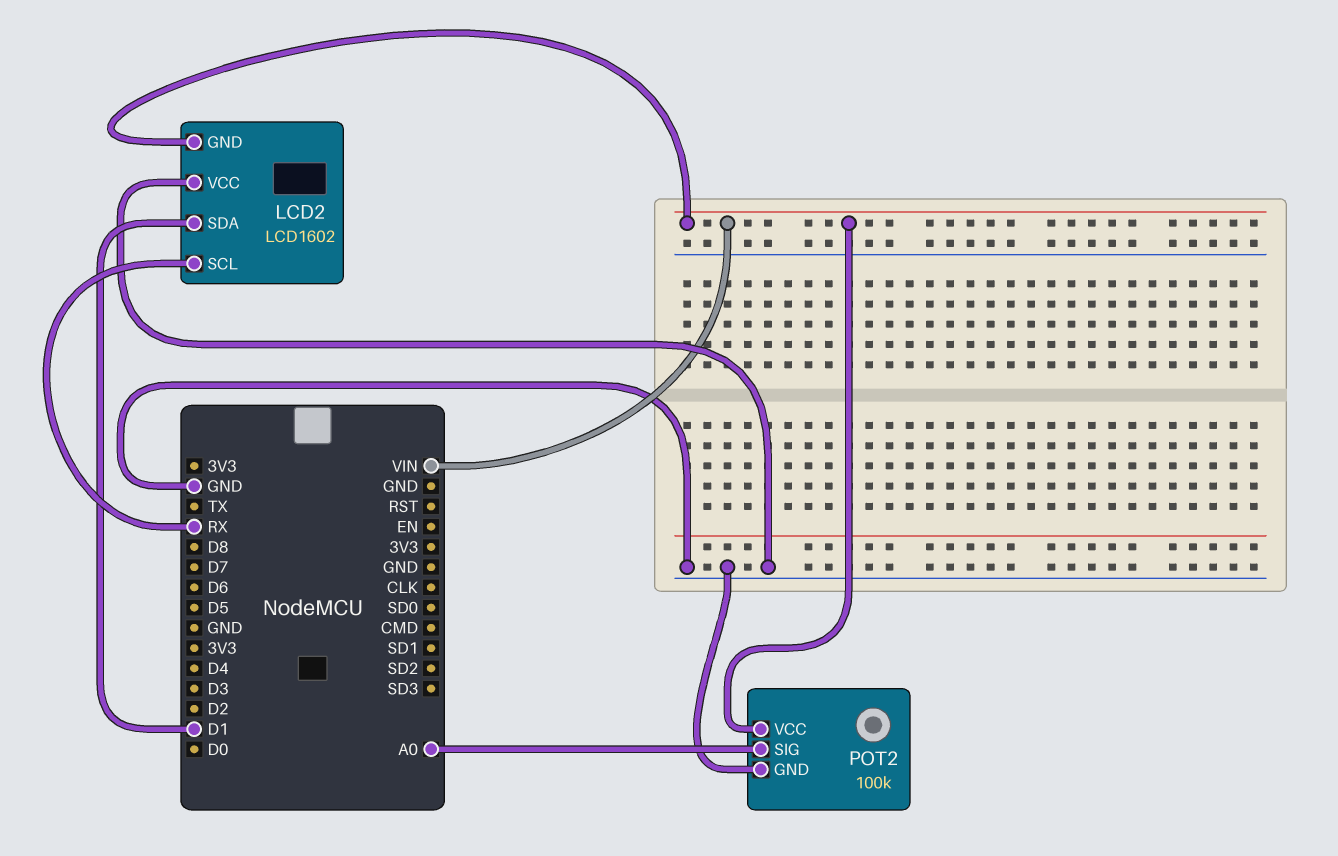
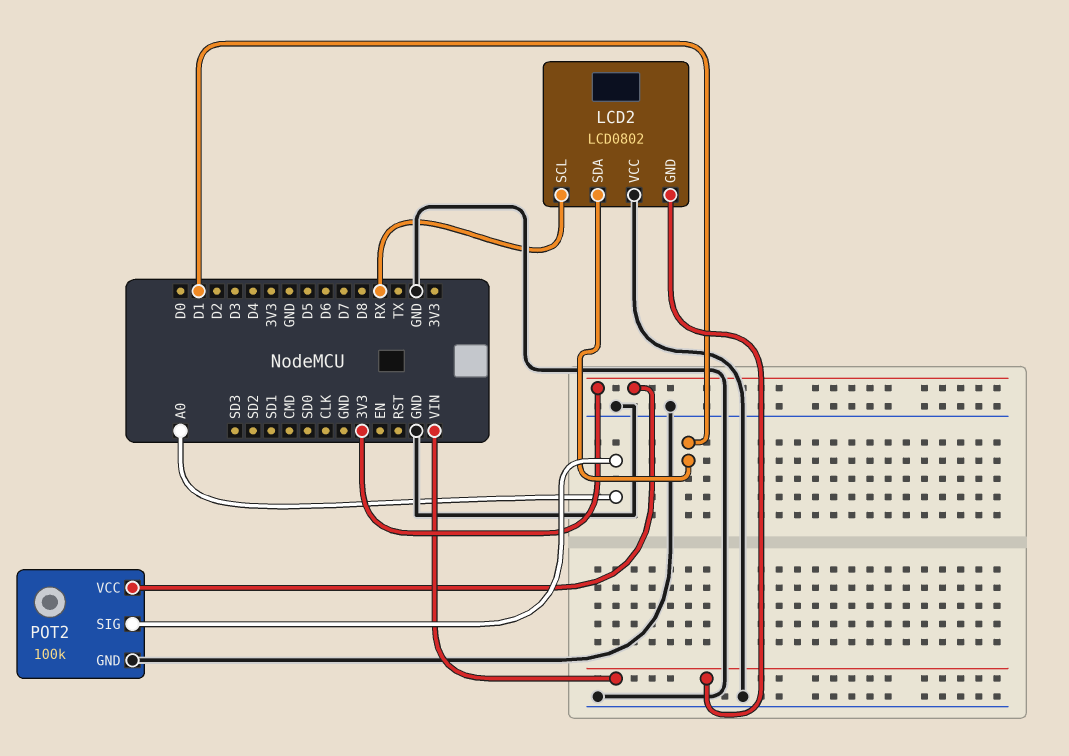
LCD2: LCD1602 -> LCD0802
POT2 pin VCC: VIN -> 3V3

